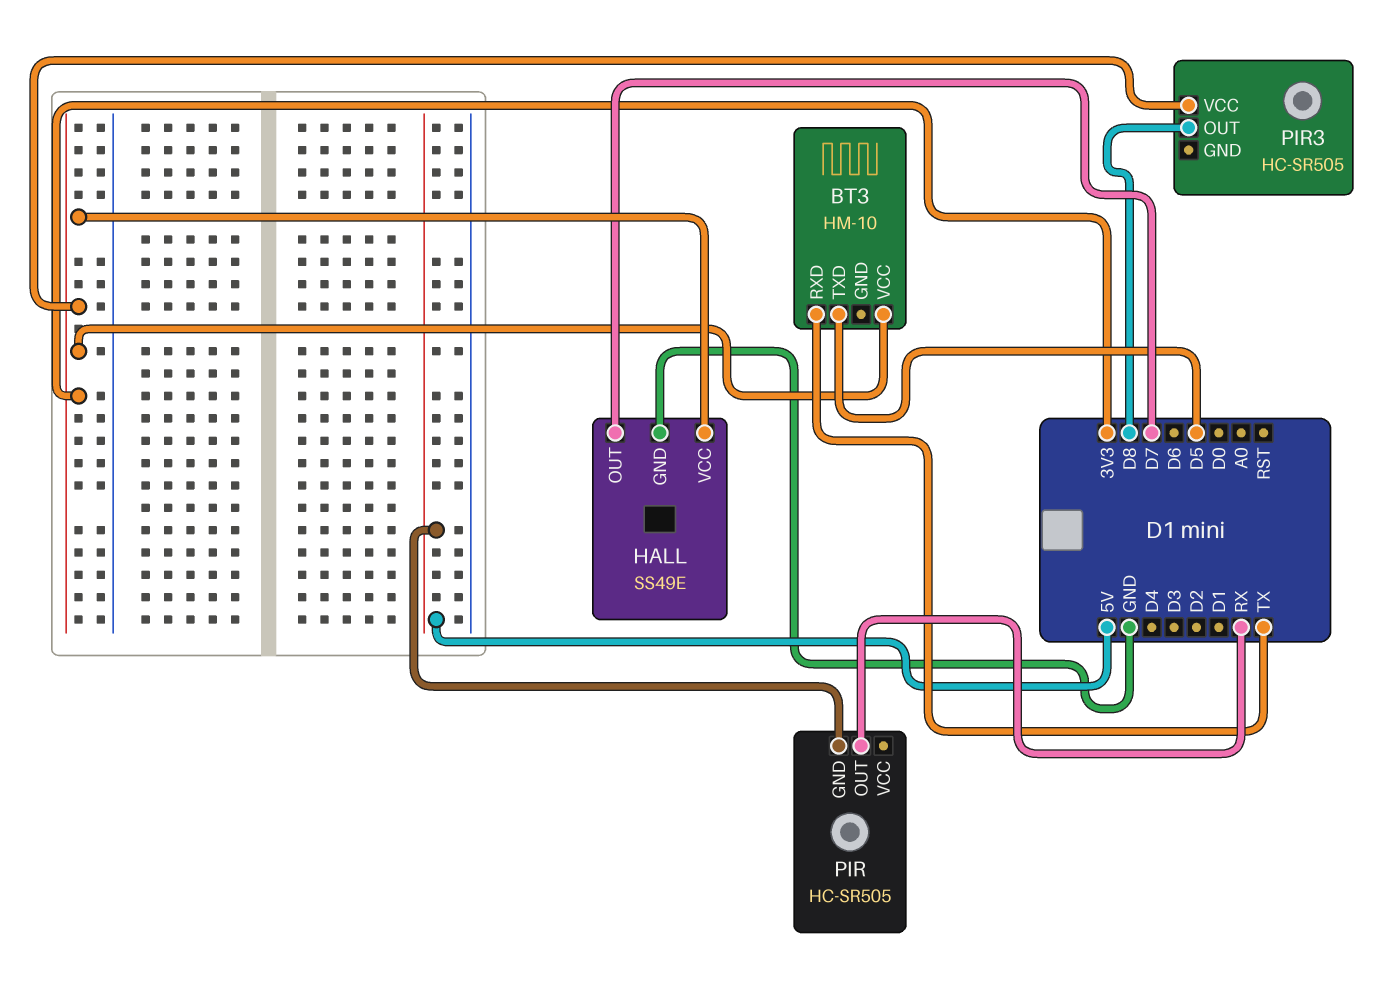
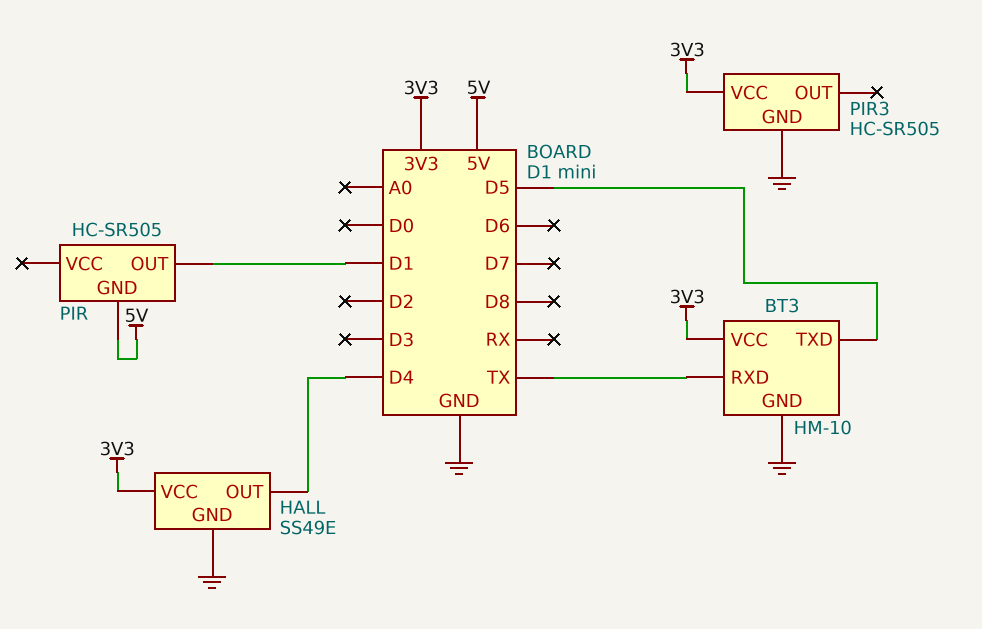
BT3 pin GND: none -> GND
HALL pin OUT: D7 -> D4
PIR pin OUT: RX -> D1
PIR3 pin GND: none -> GND
PIR3 pin OUT: D8 -> none

